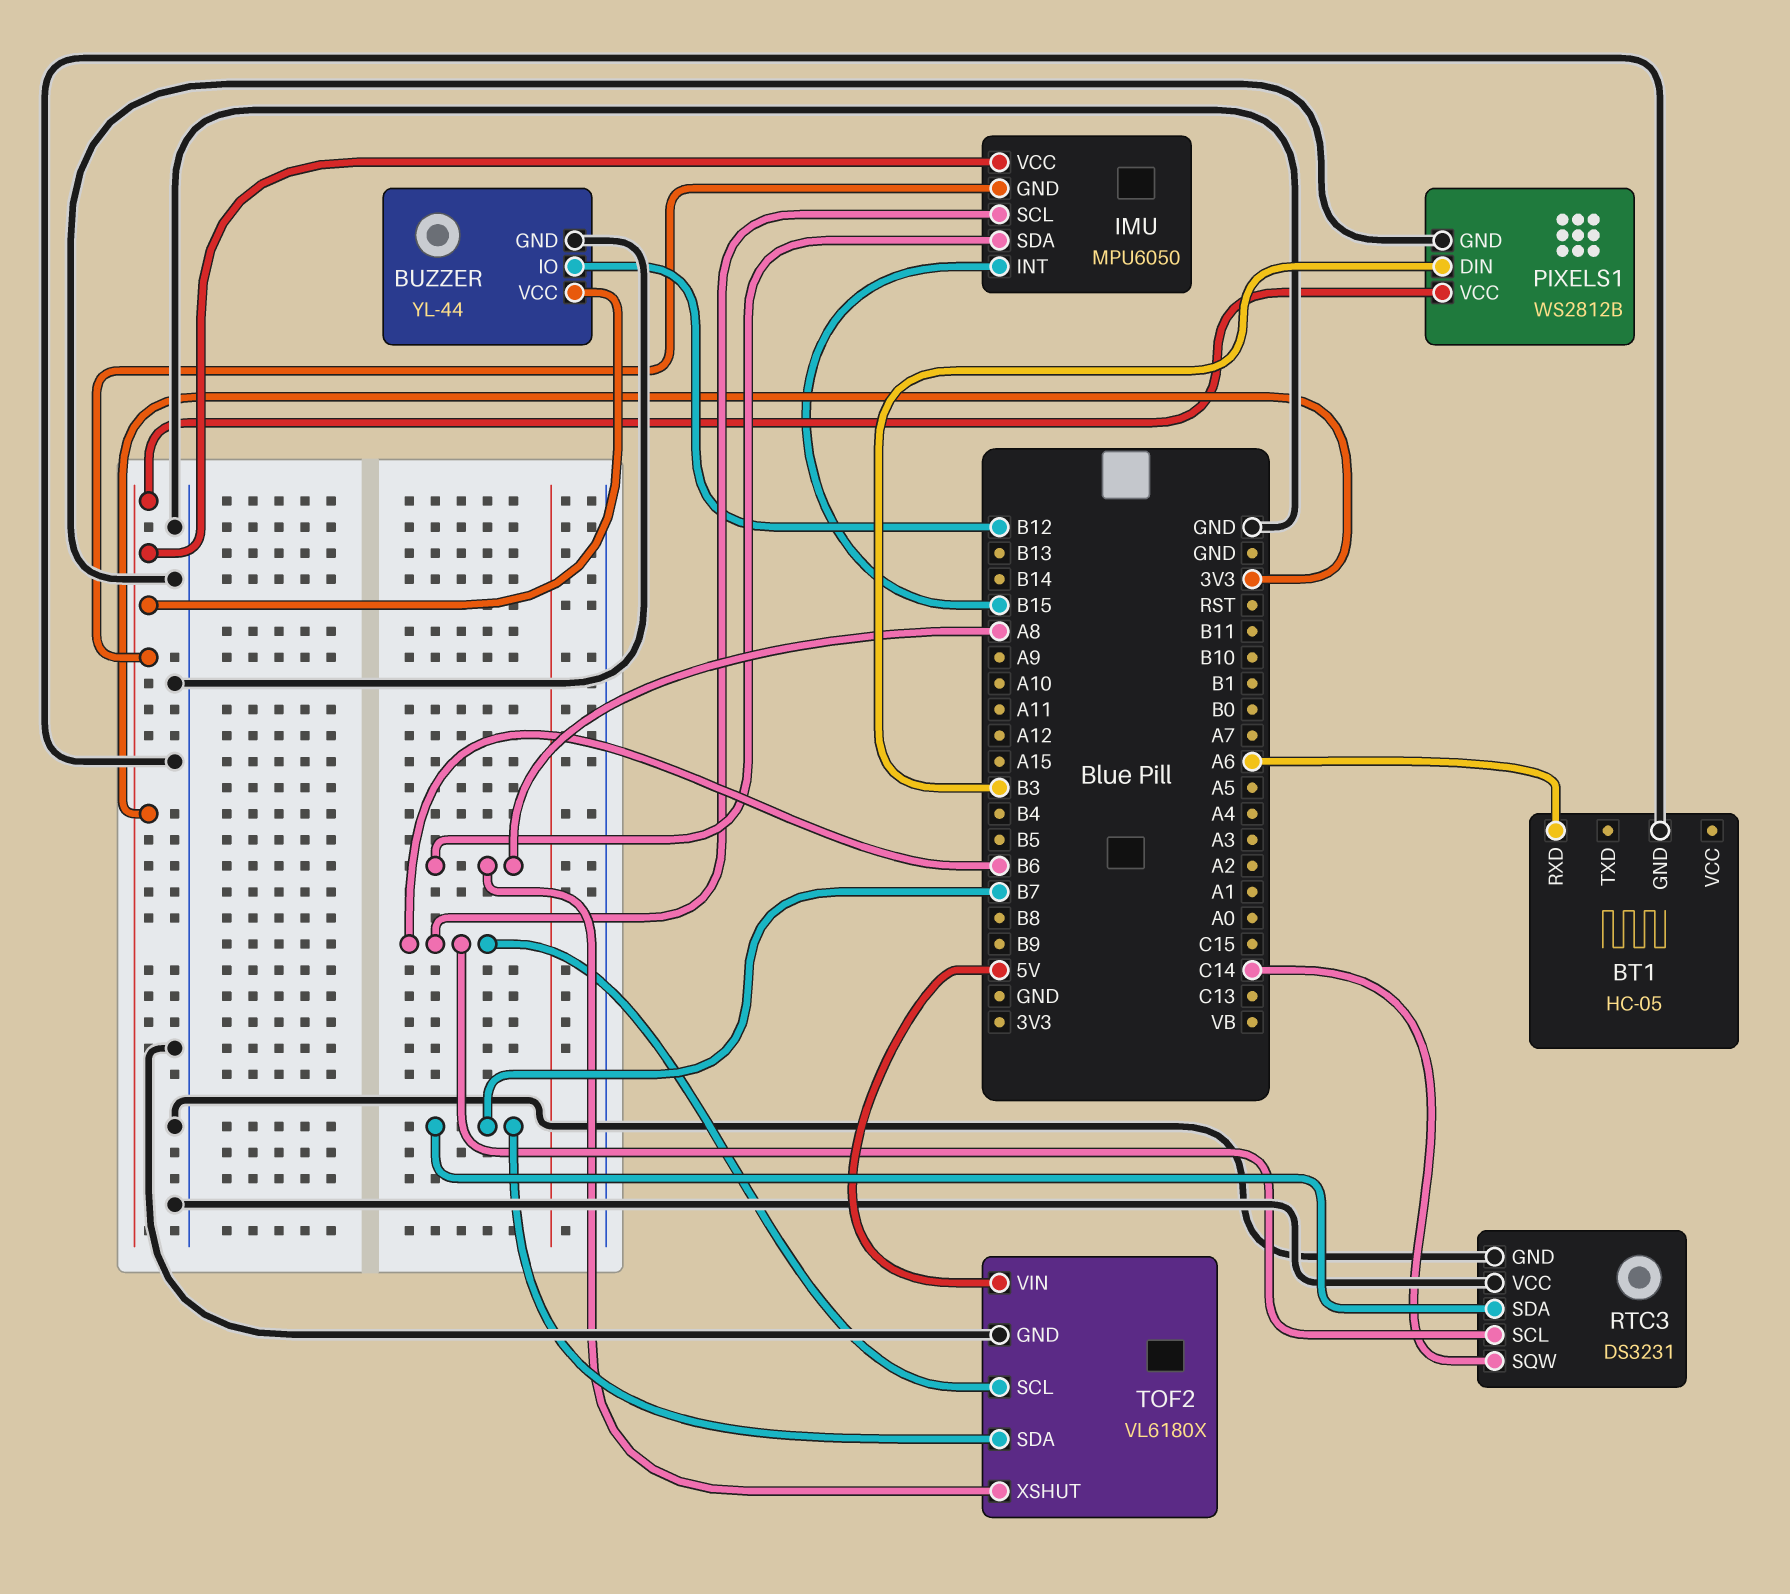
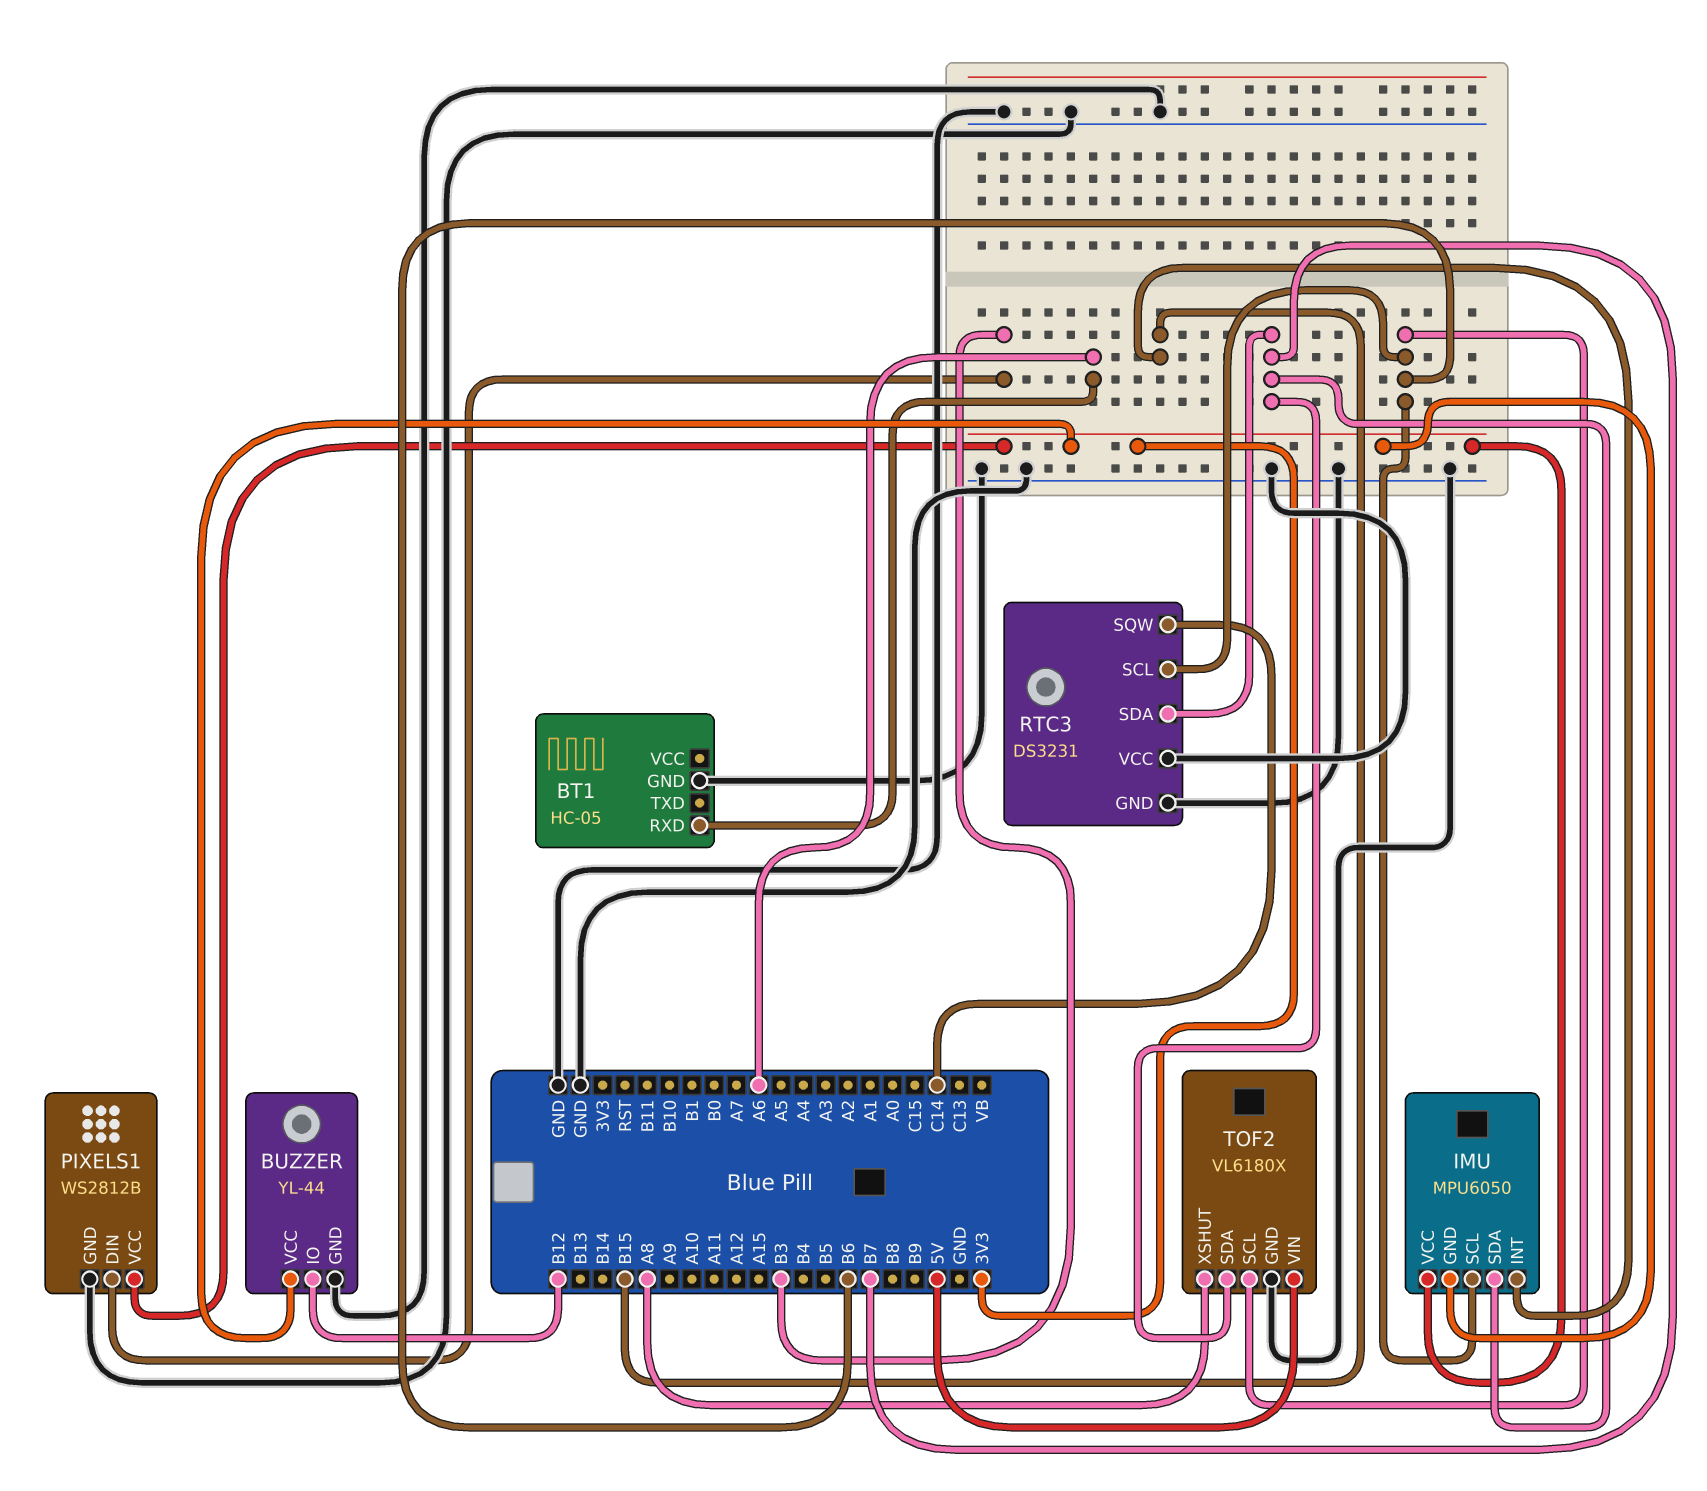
IMU pin SDA: A8 -> B7

